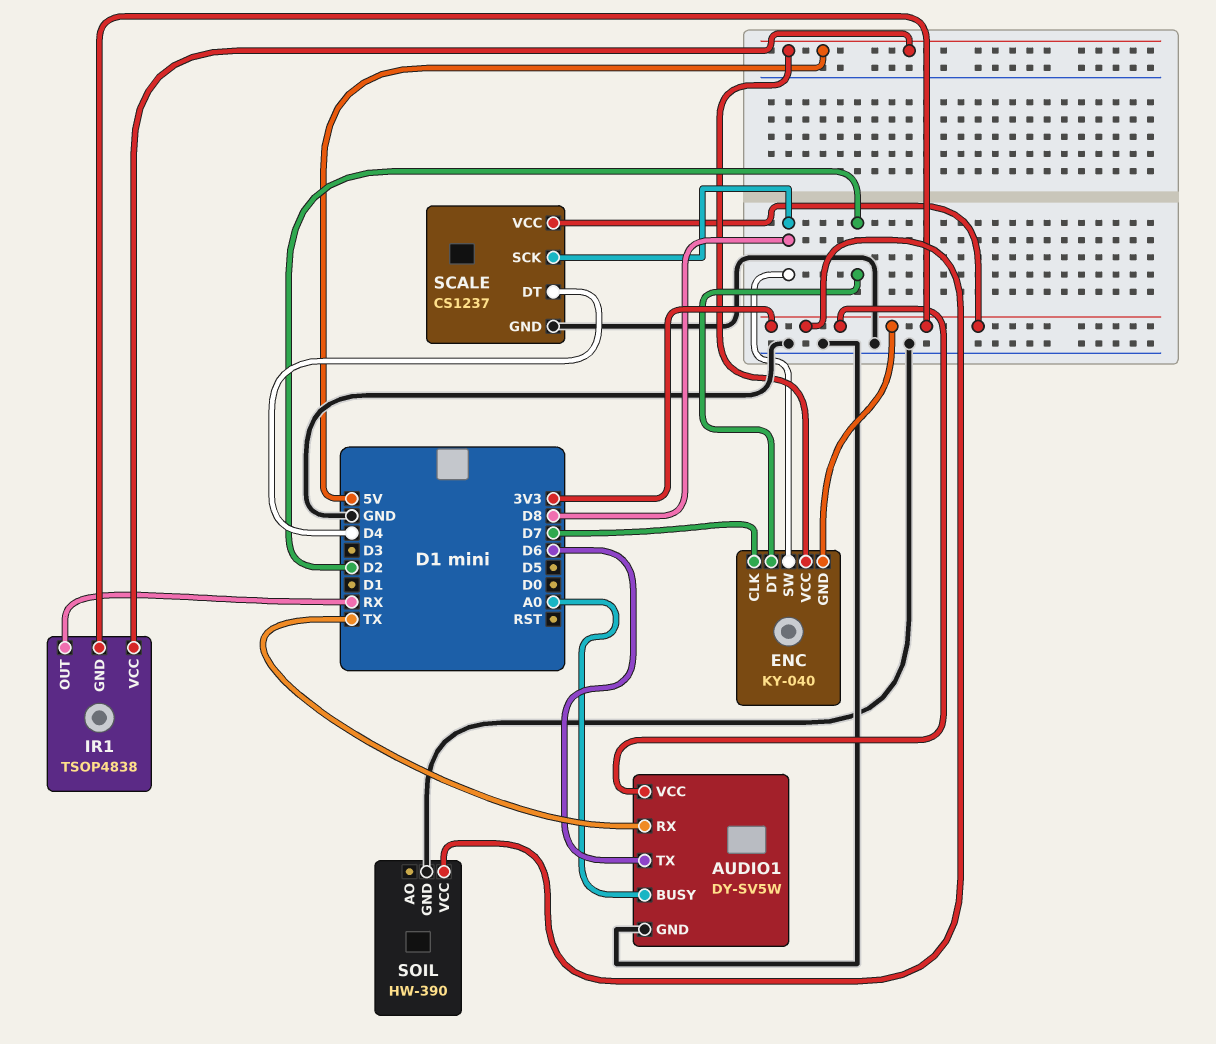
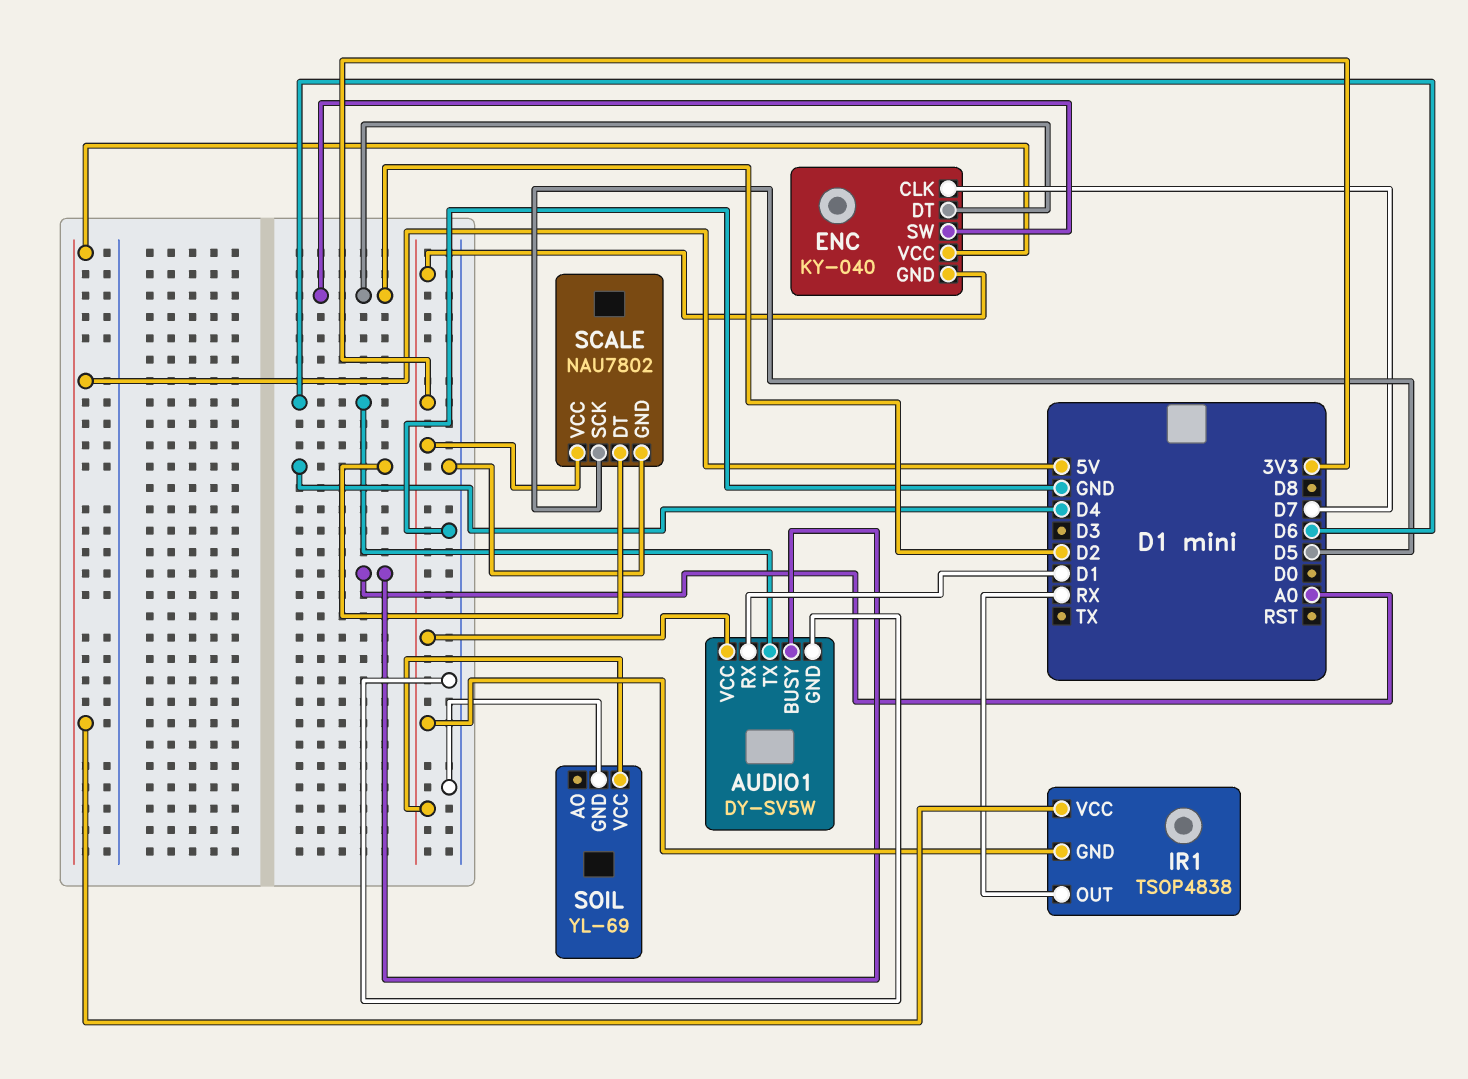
AUDIO1 pin RX: TX -> D1
ENC pin SW: D8 -> D2
SCALE: CS1237 -> NAU7802
SCALE pin SCK: D8 -> D5
SOIL: HW-390 -> YL-69

